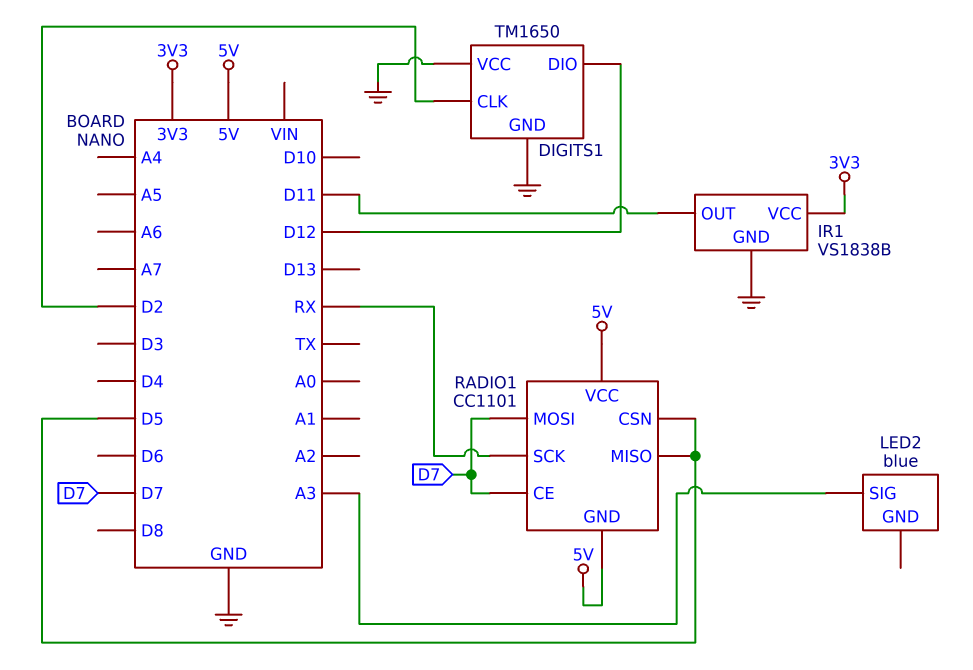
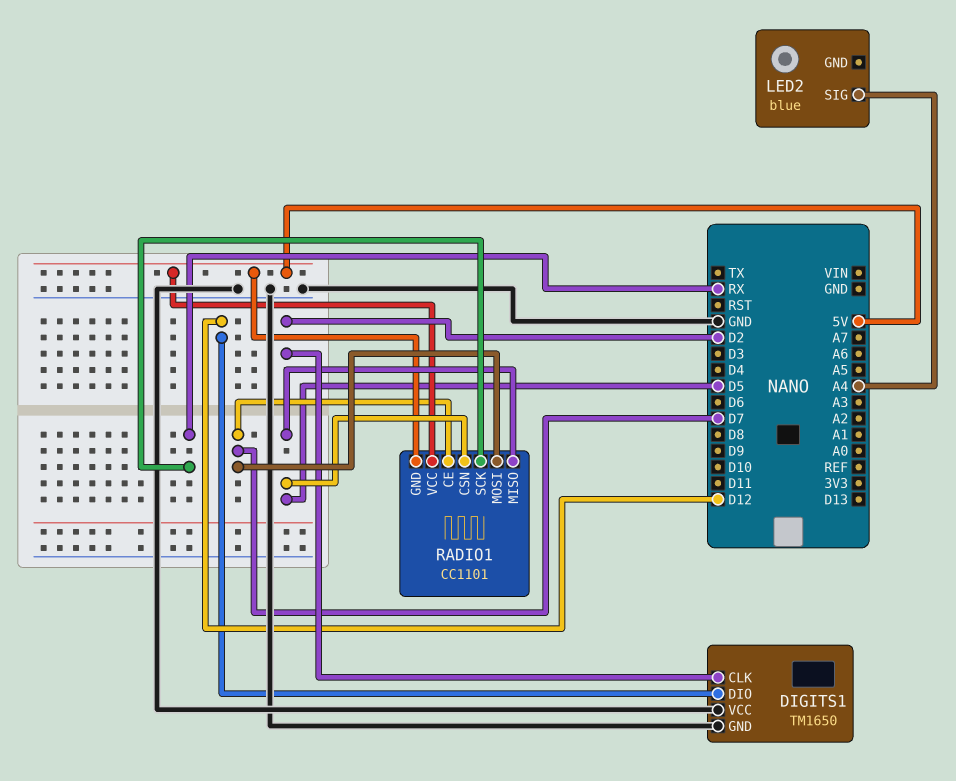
IR1: VS1838B -> none
IR1 pin GND: GND -> none
IR1 pin OUT: D11 -> none
IR1 pin VCC: 3V3 -> none
LED2 pin SIG: A3 -> A4

